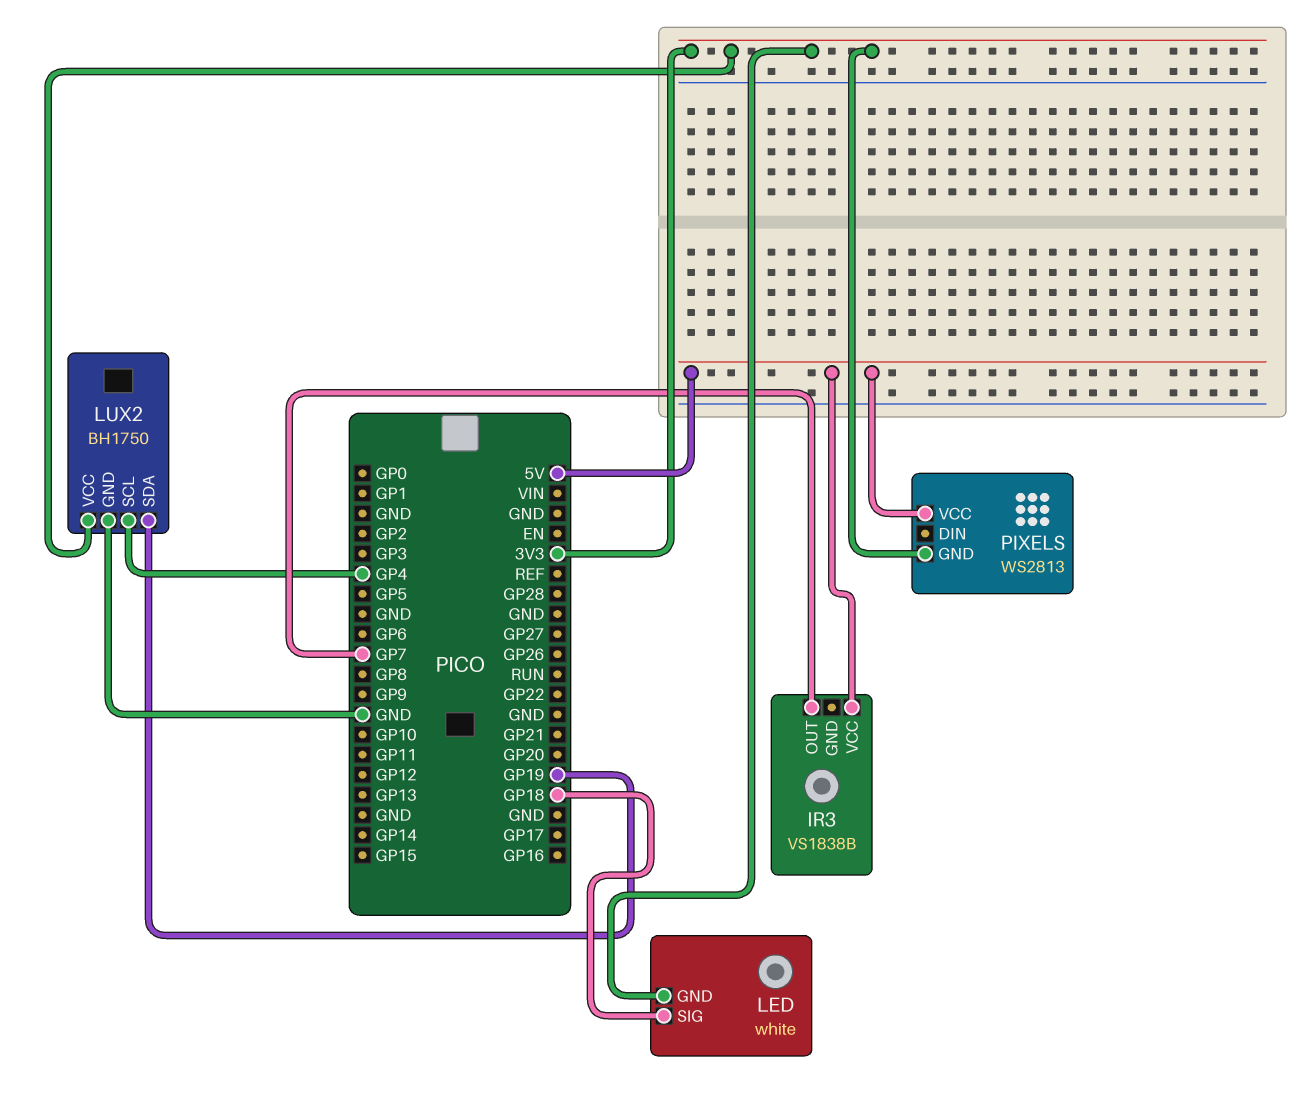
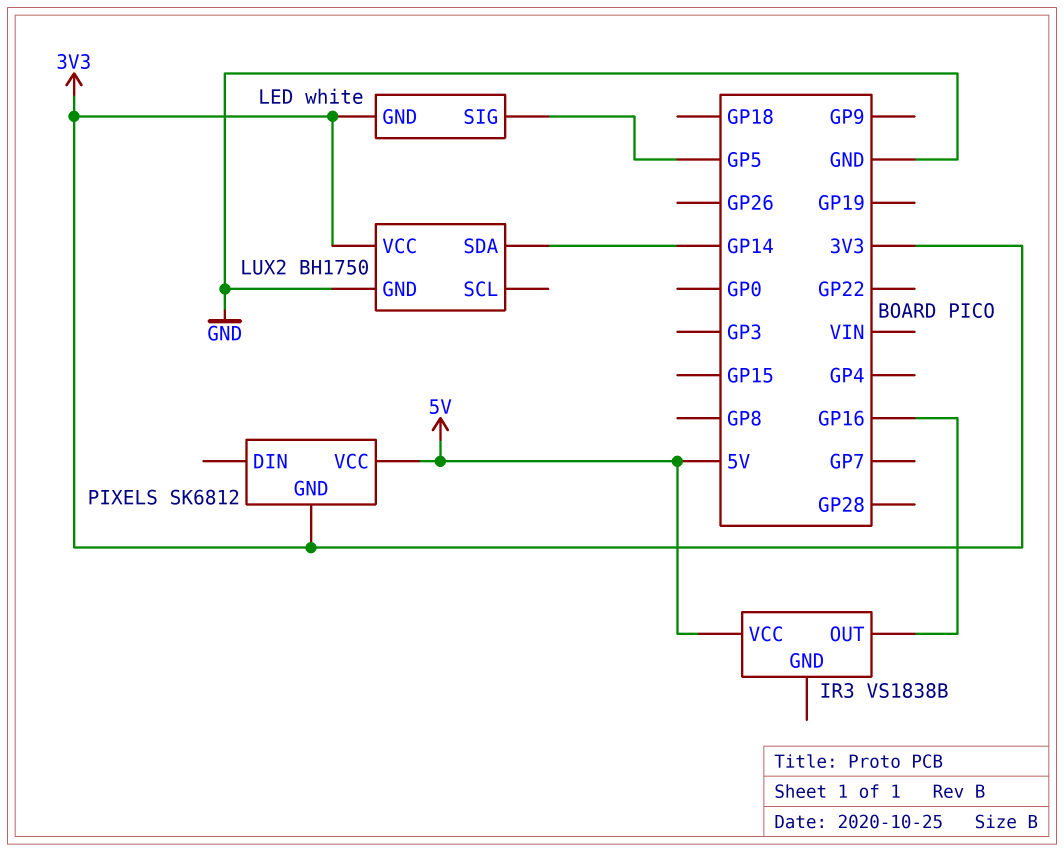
IR3 pin OUT: GP7 -> GP16
LED pin SIG: GP18 -> GP5
LUX2 pin SCL: GP4 -> none
LUX2 pin SDA: GP19 -> GP14
PIXELS: WS2813 -> SK6812

